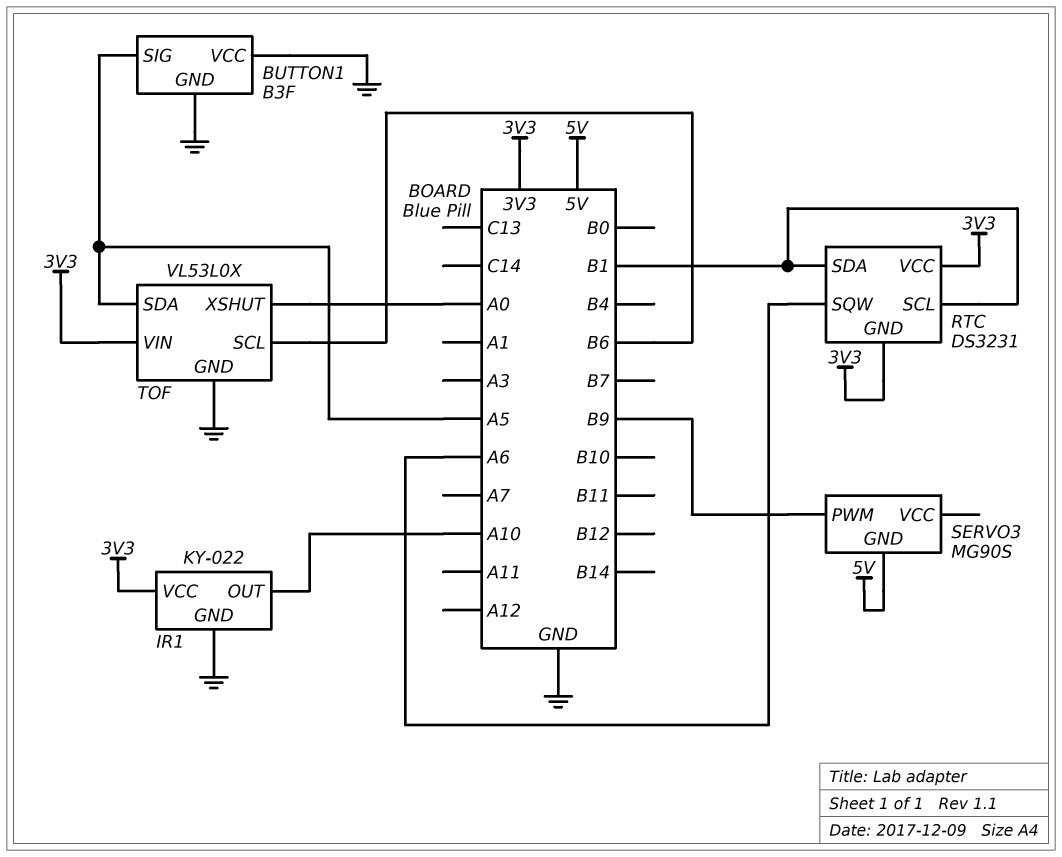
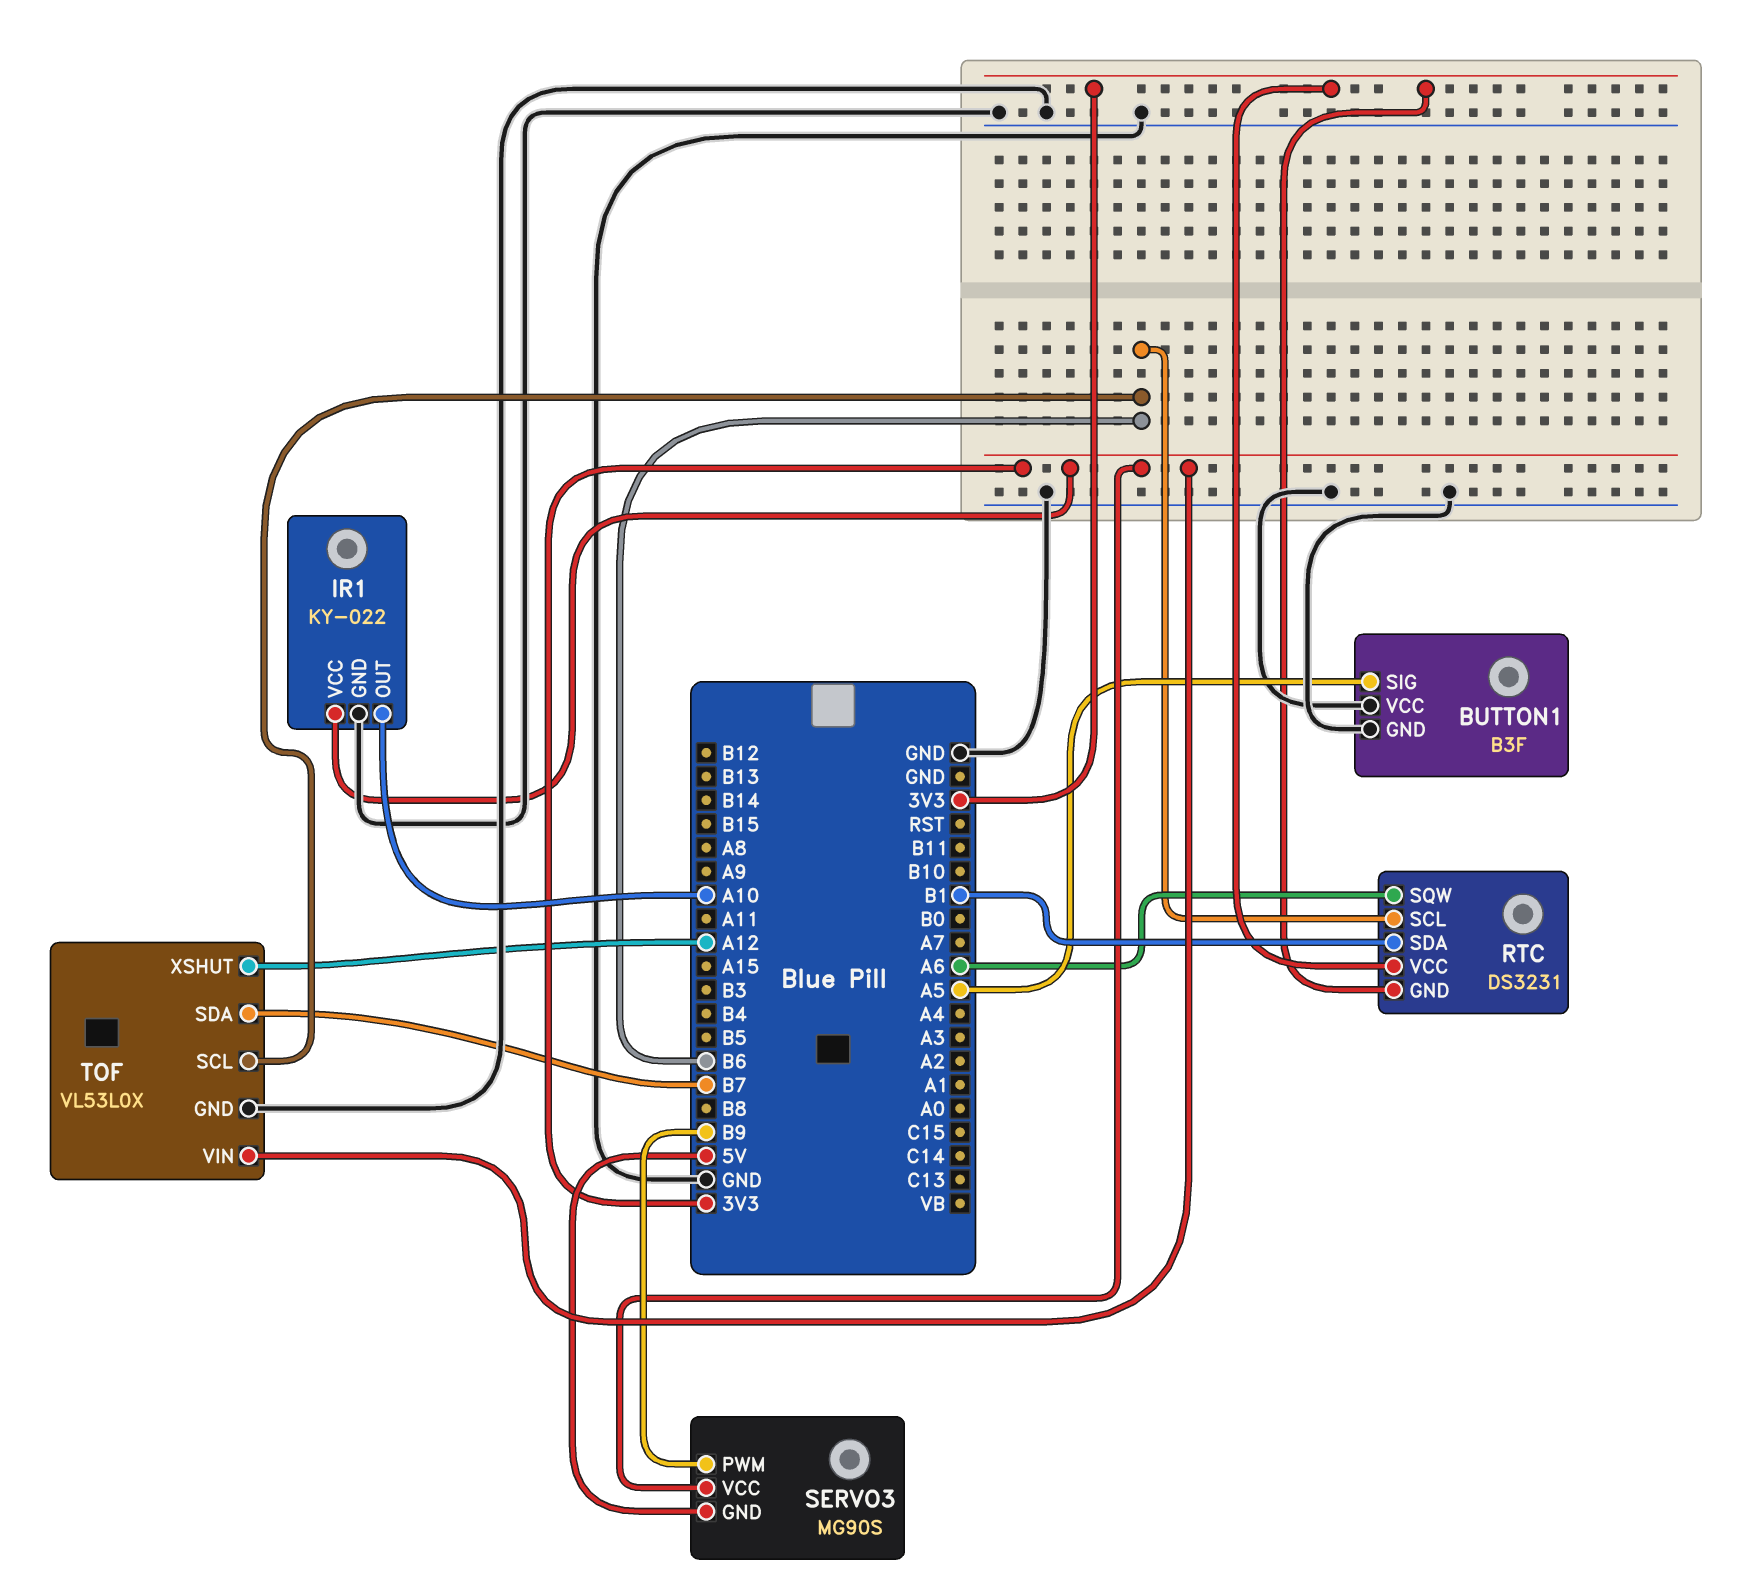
RTC pin SCL: B1 -> B6
SERVO3 pin VCC: none -> 3V3
TOF pin SDA: A5 -> B7
TOF pin XSHUT: A0 -> A12

